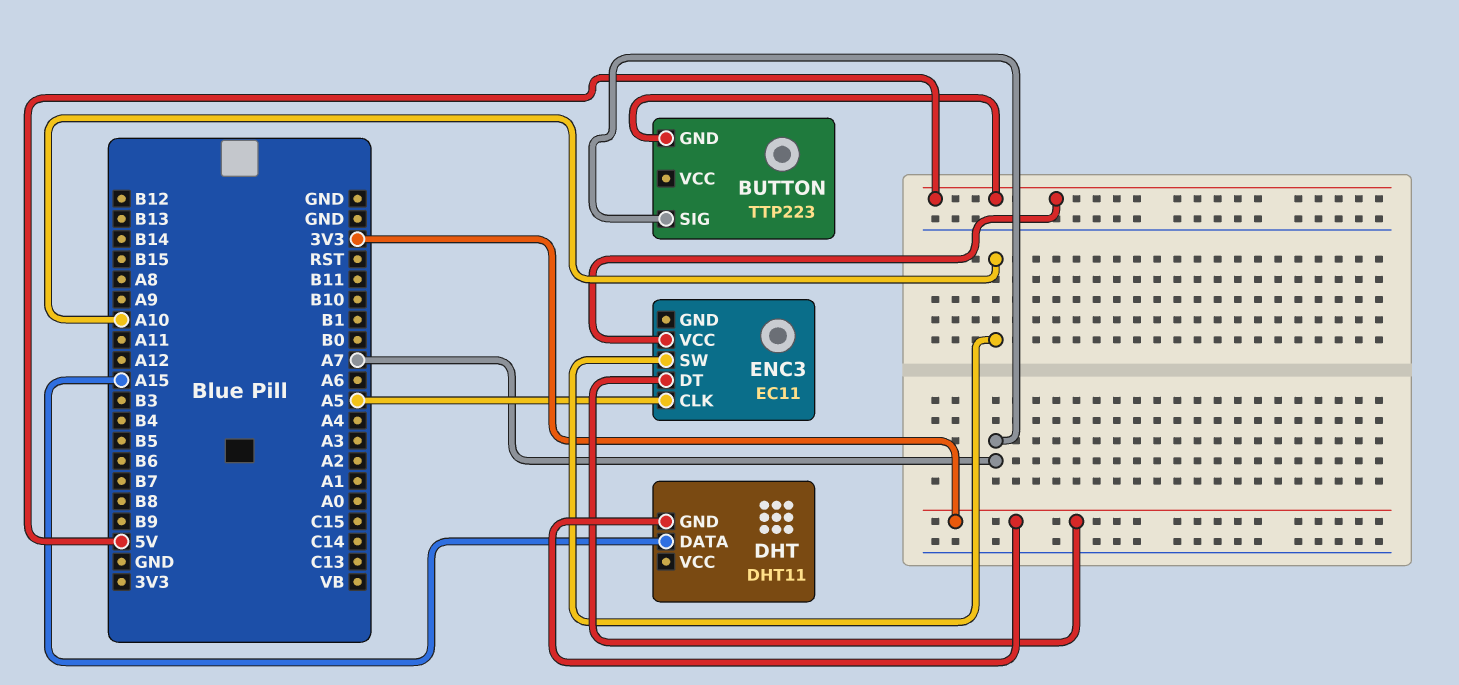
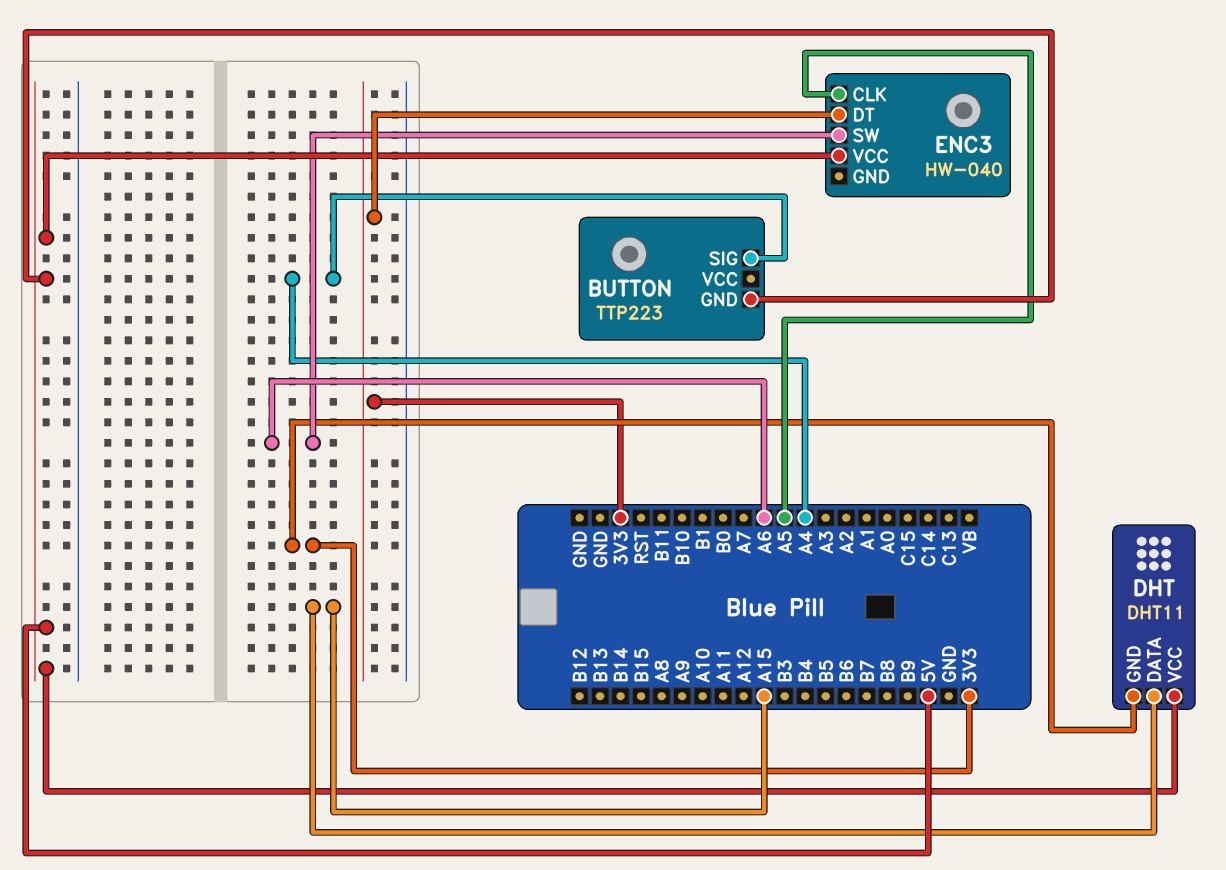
BUTTON pin SIG: A7 -> A4
DHT pin VCC: none -> 5V
ENC3: EC11 -> HW-040
ENC3 pin SW: A10 -> A6

